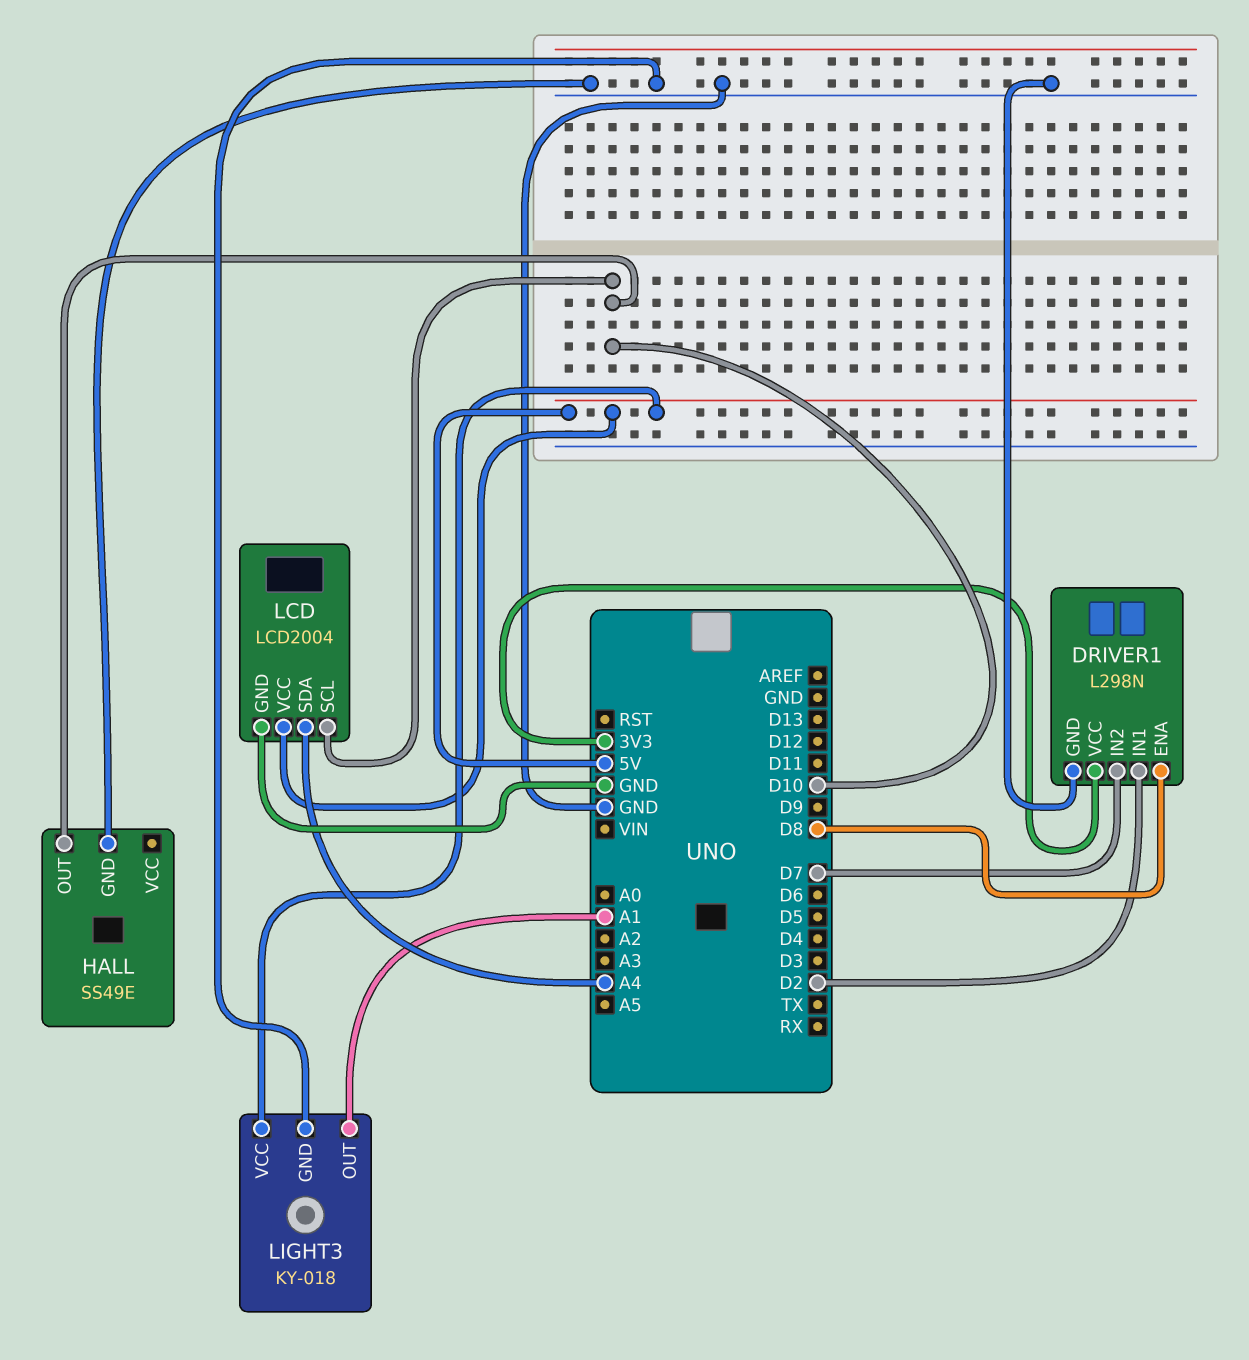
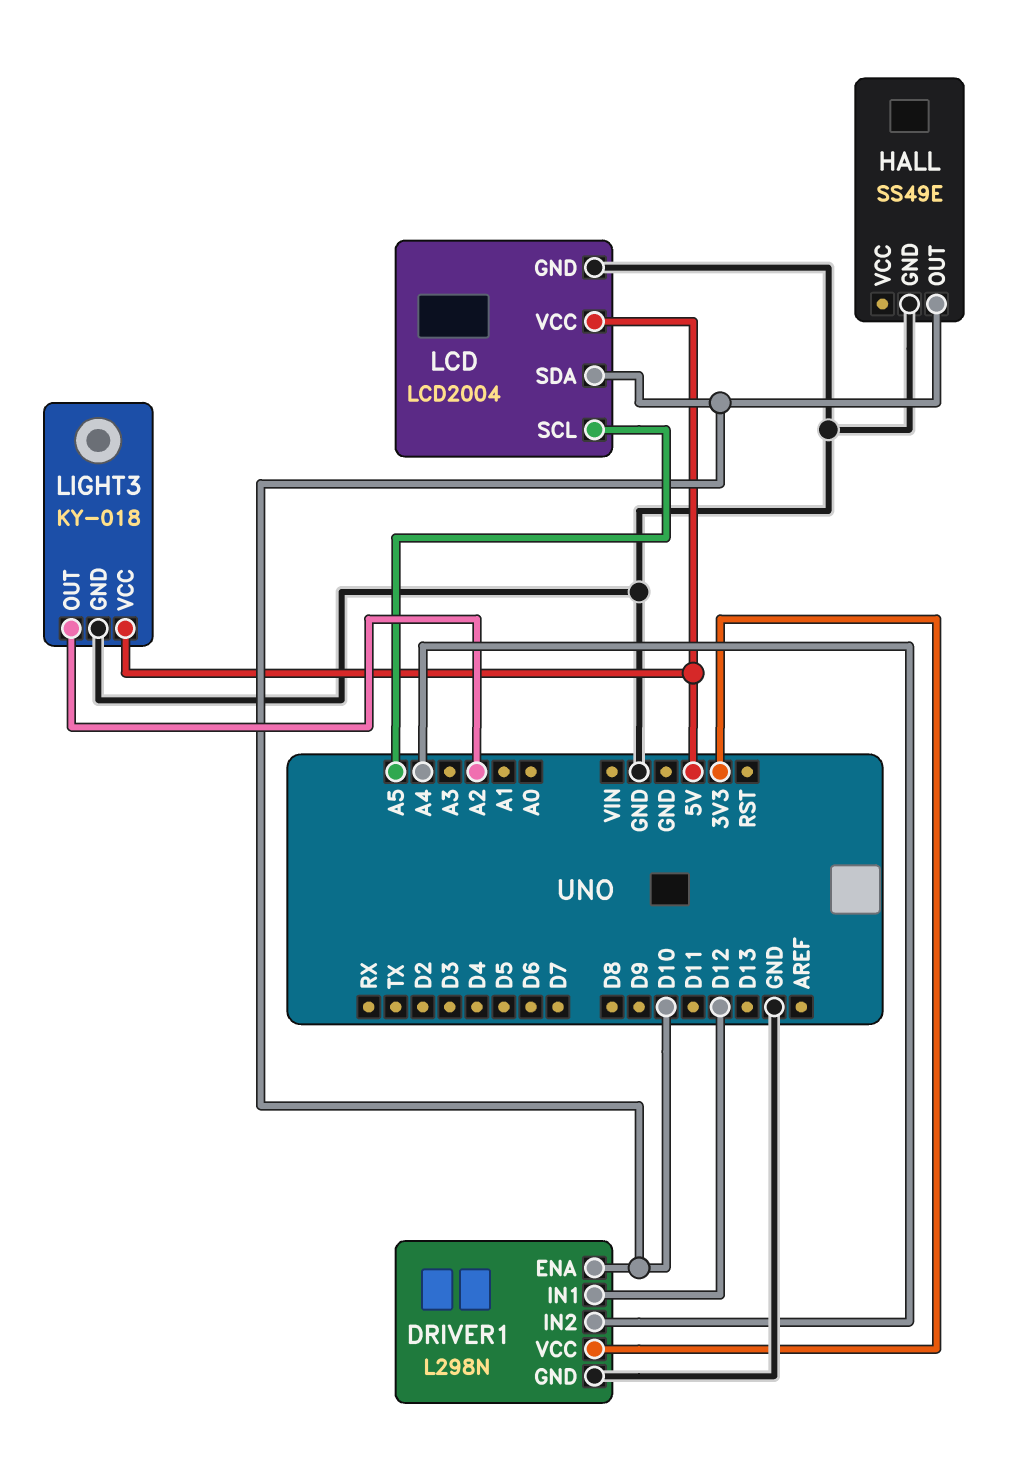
DRIVER1 pin ENA: D8 -> D10
DRIVER1 pin IN1: D2 -> D12
DRIVER1 pin IN2: D7 -> A4
LCD pin SCL: D10 -> A5
LCD pin SDA: A4 -> D10
LIGHT3 pin OUT: A1 -> A2

